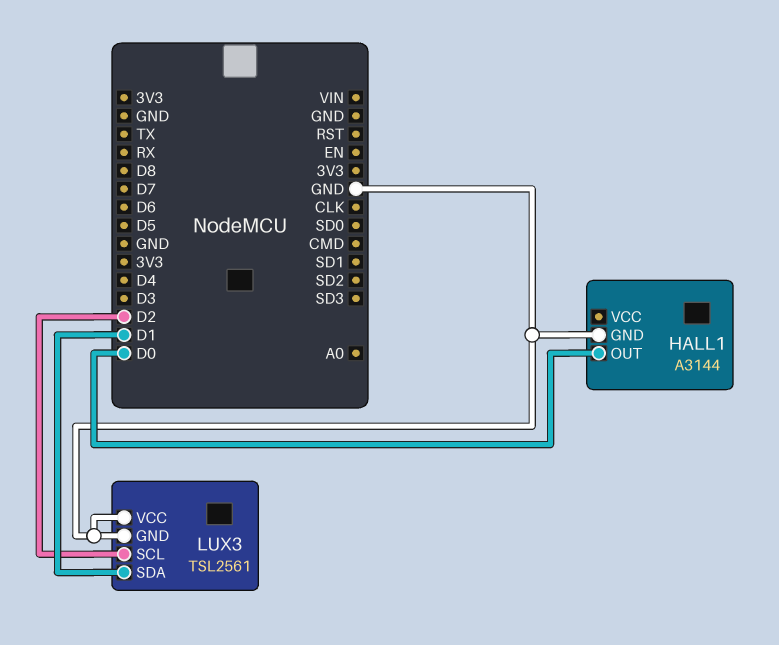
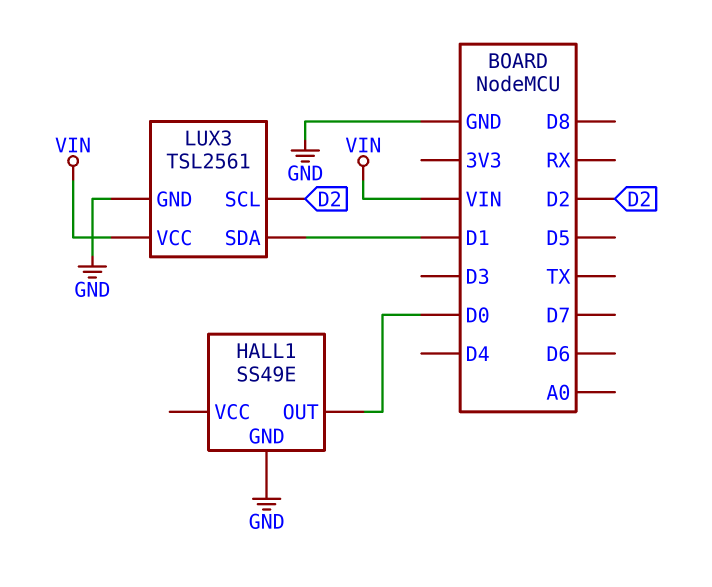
HALL1: A3144 -> SS49E
LUX3 pin VCC: GND -> VIN

